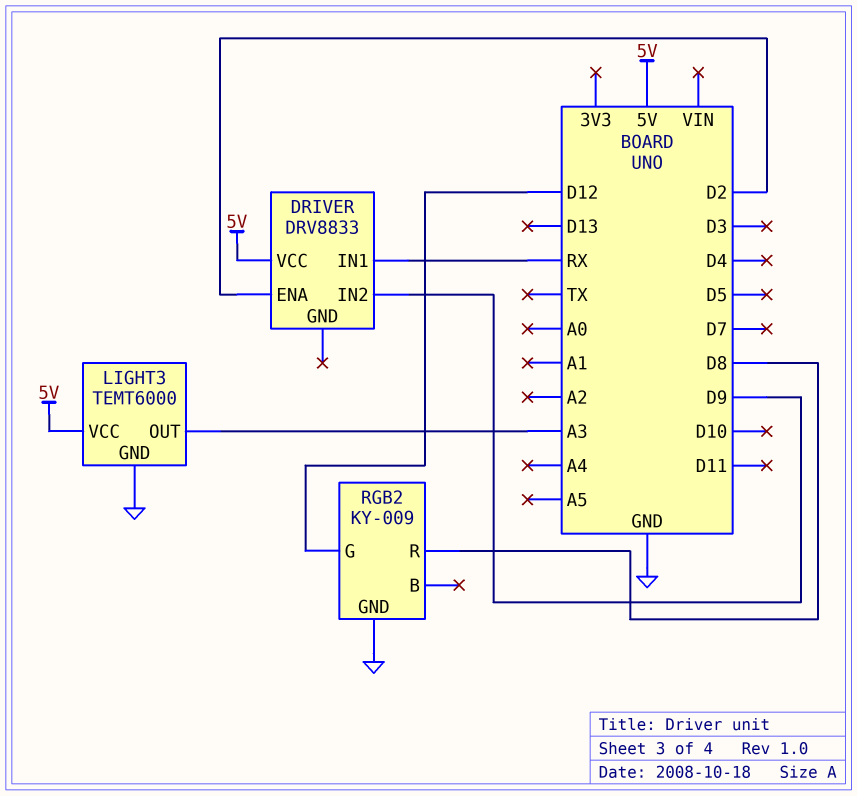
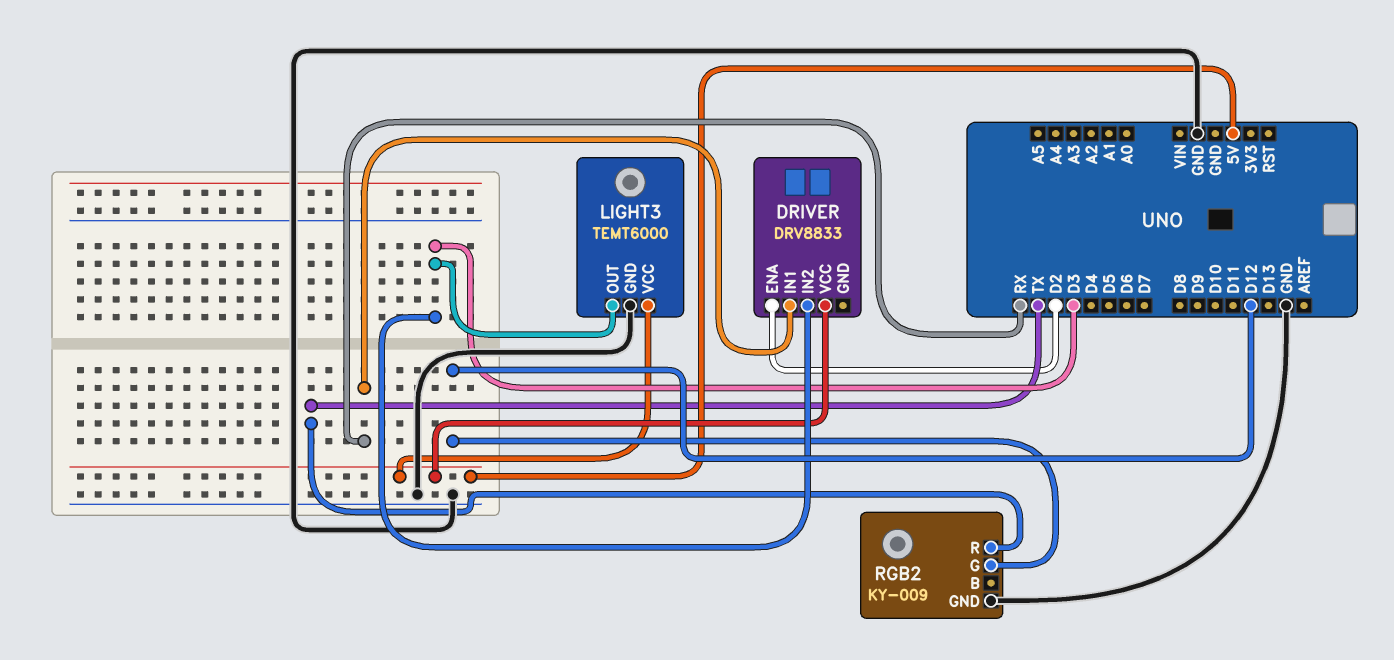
DRIVER pin IN2: D9 -> D3
LIGHT3 pin OUT: A3 -> D3
RGB2 pin R: D8 -> TX

